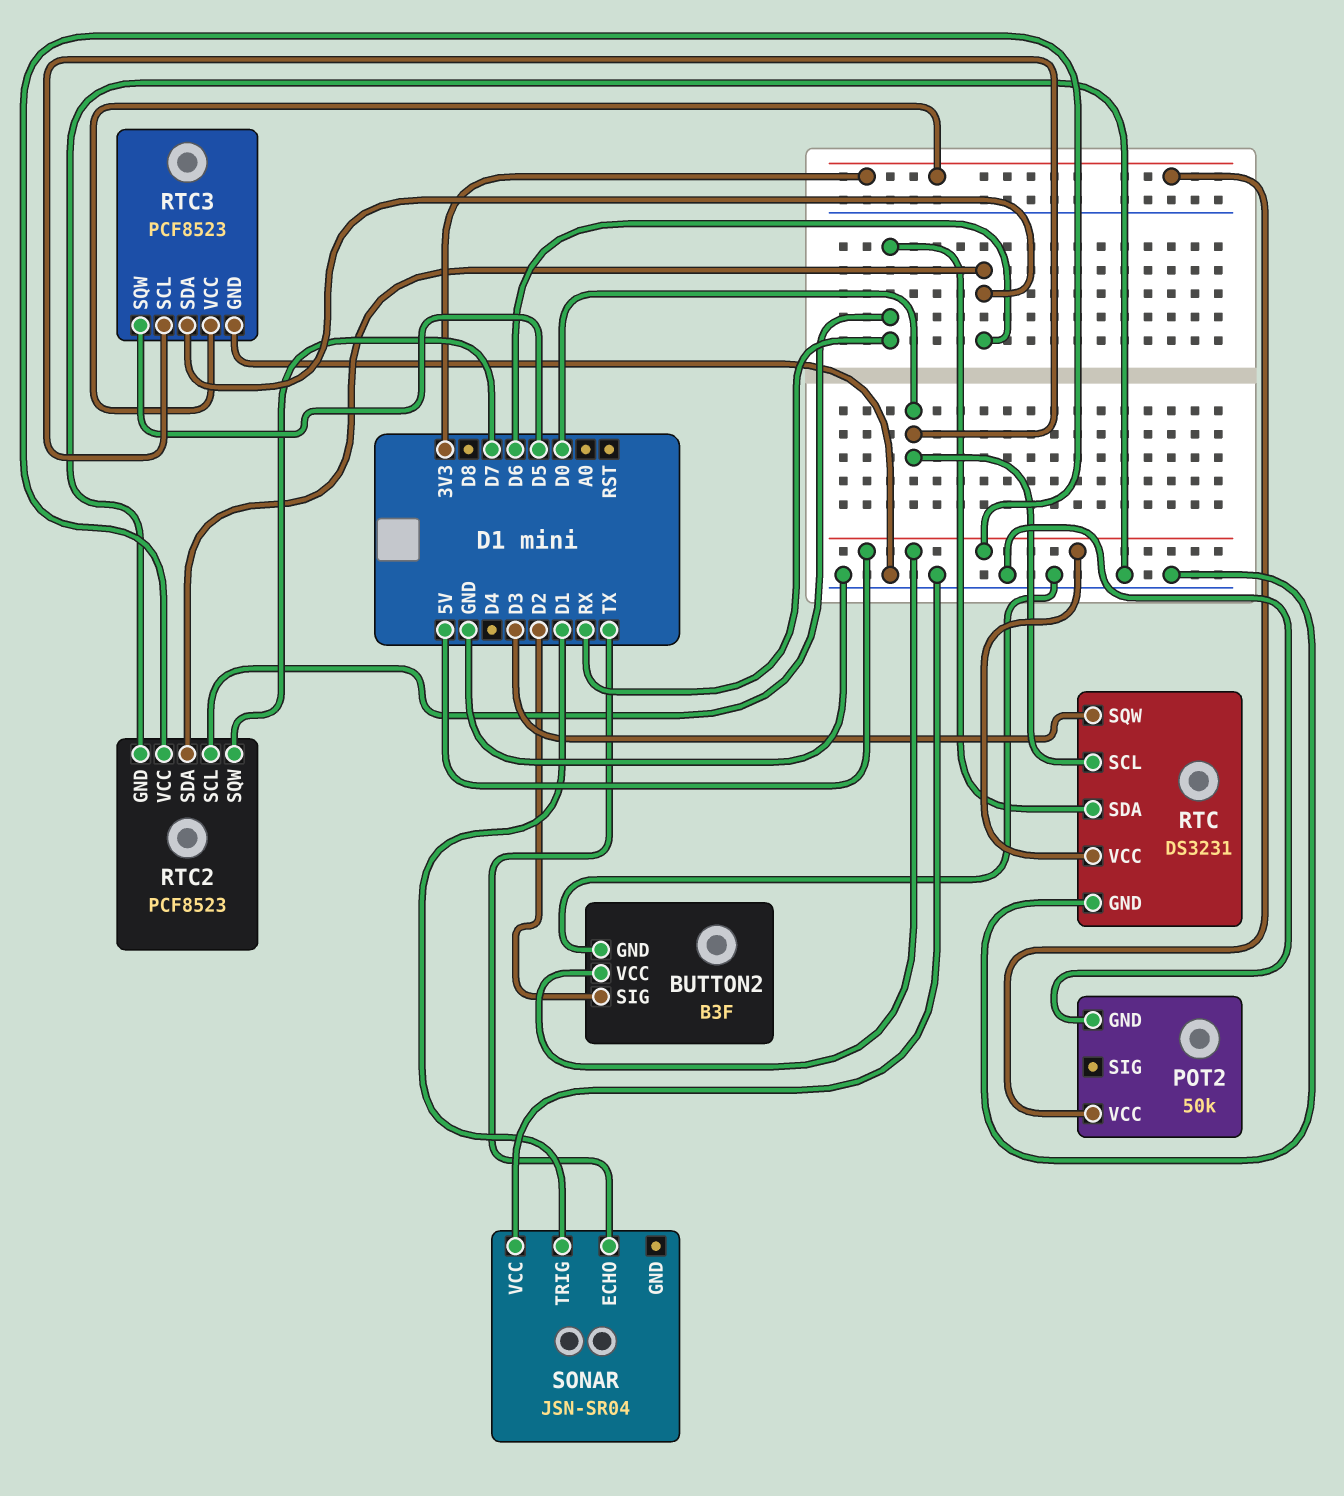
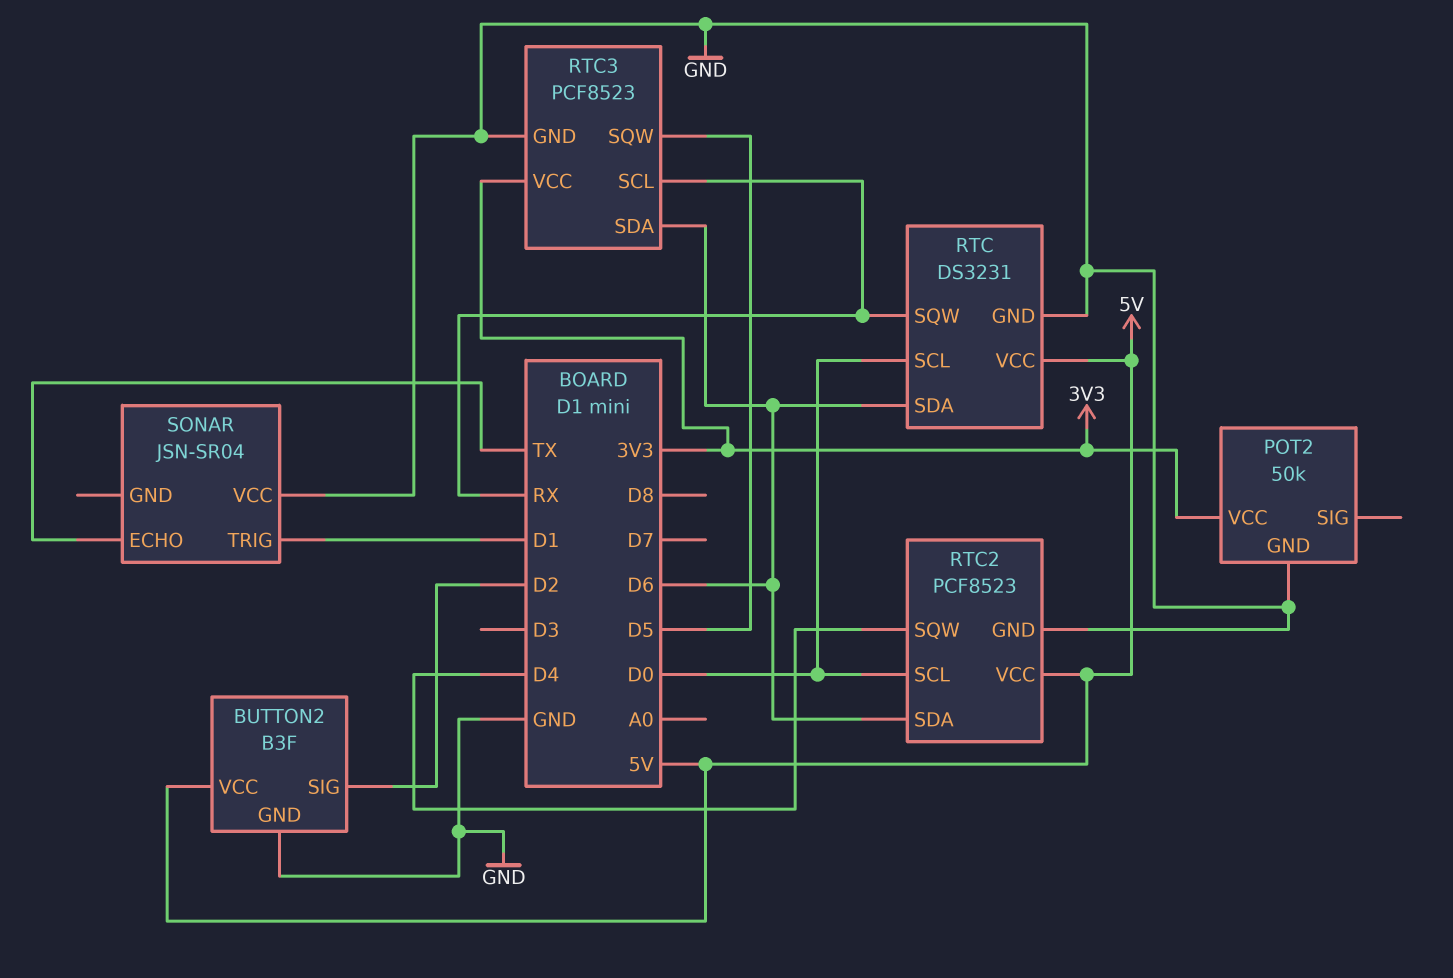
RTC pin SDA: RX -> D6
RTC pin SQW: D3 -> RX
RTC2 pin SCL: RX -> D0
RTC2 pin SQW: D7 -> D4
RTC3 pin SCL: D0 -> RX

